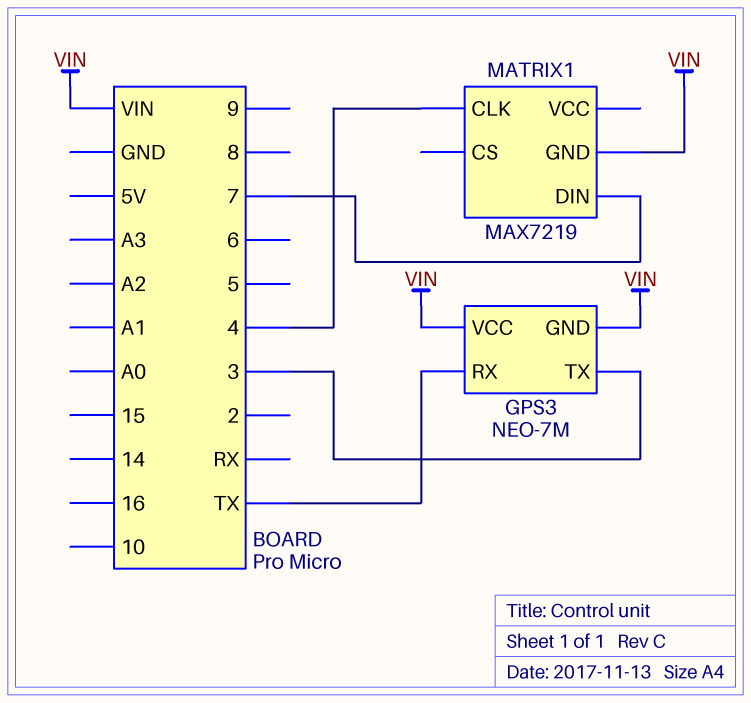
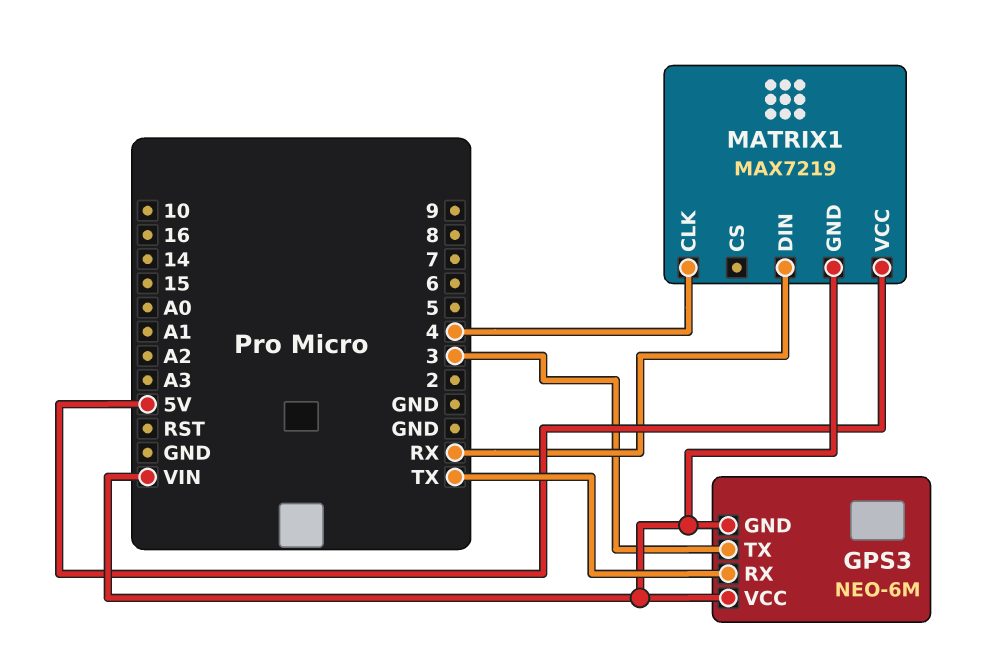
GPS3: NEO-7M -> NEO-6M
MATRIX1 pin DIN: 7 -> RX
MATRIX1 pin VCC: none -> 5V

